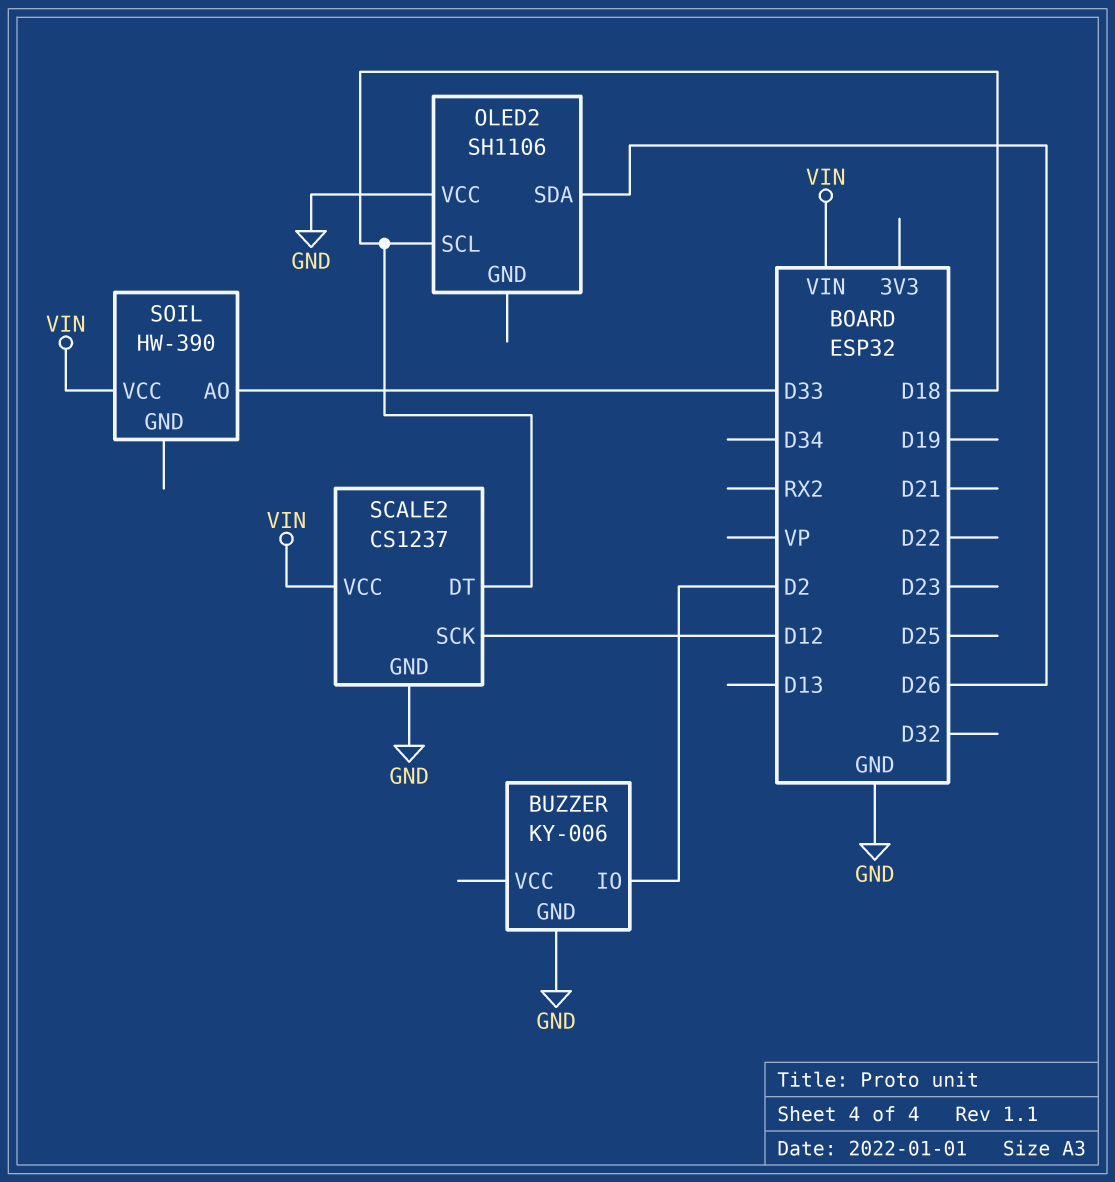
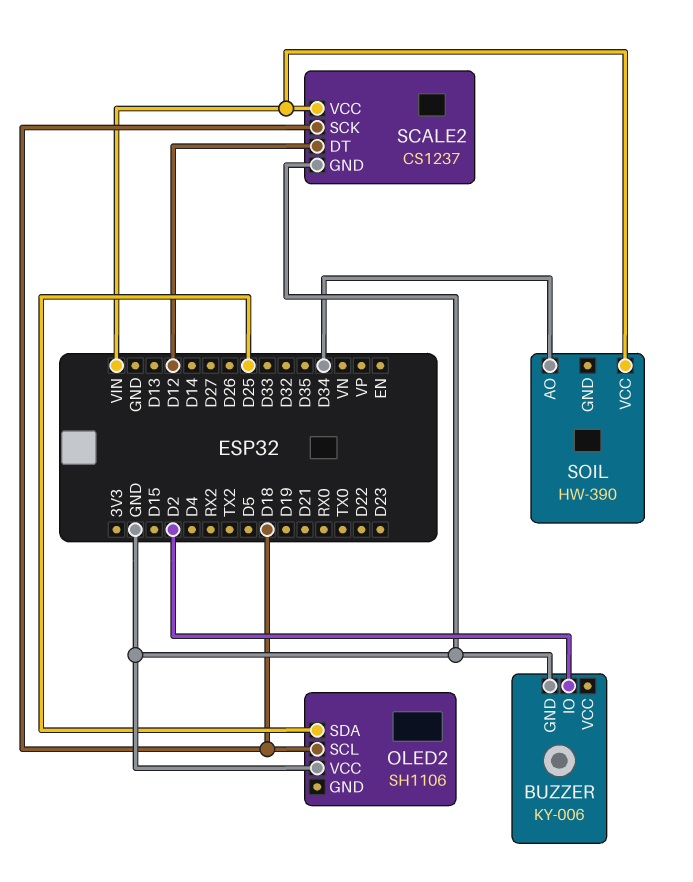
OLED2 pin SDA: D26 -> D25
SCALE2 pin DT: D18 -> D12
SCALE2 pin SCK: D12 -> D18
SOIL pin AO: D33 -> D34

